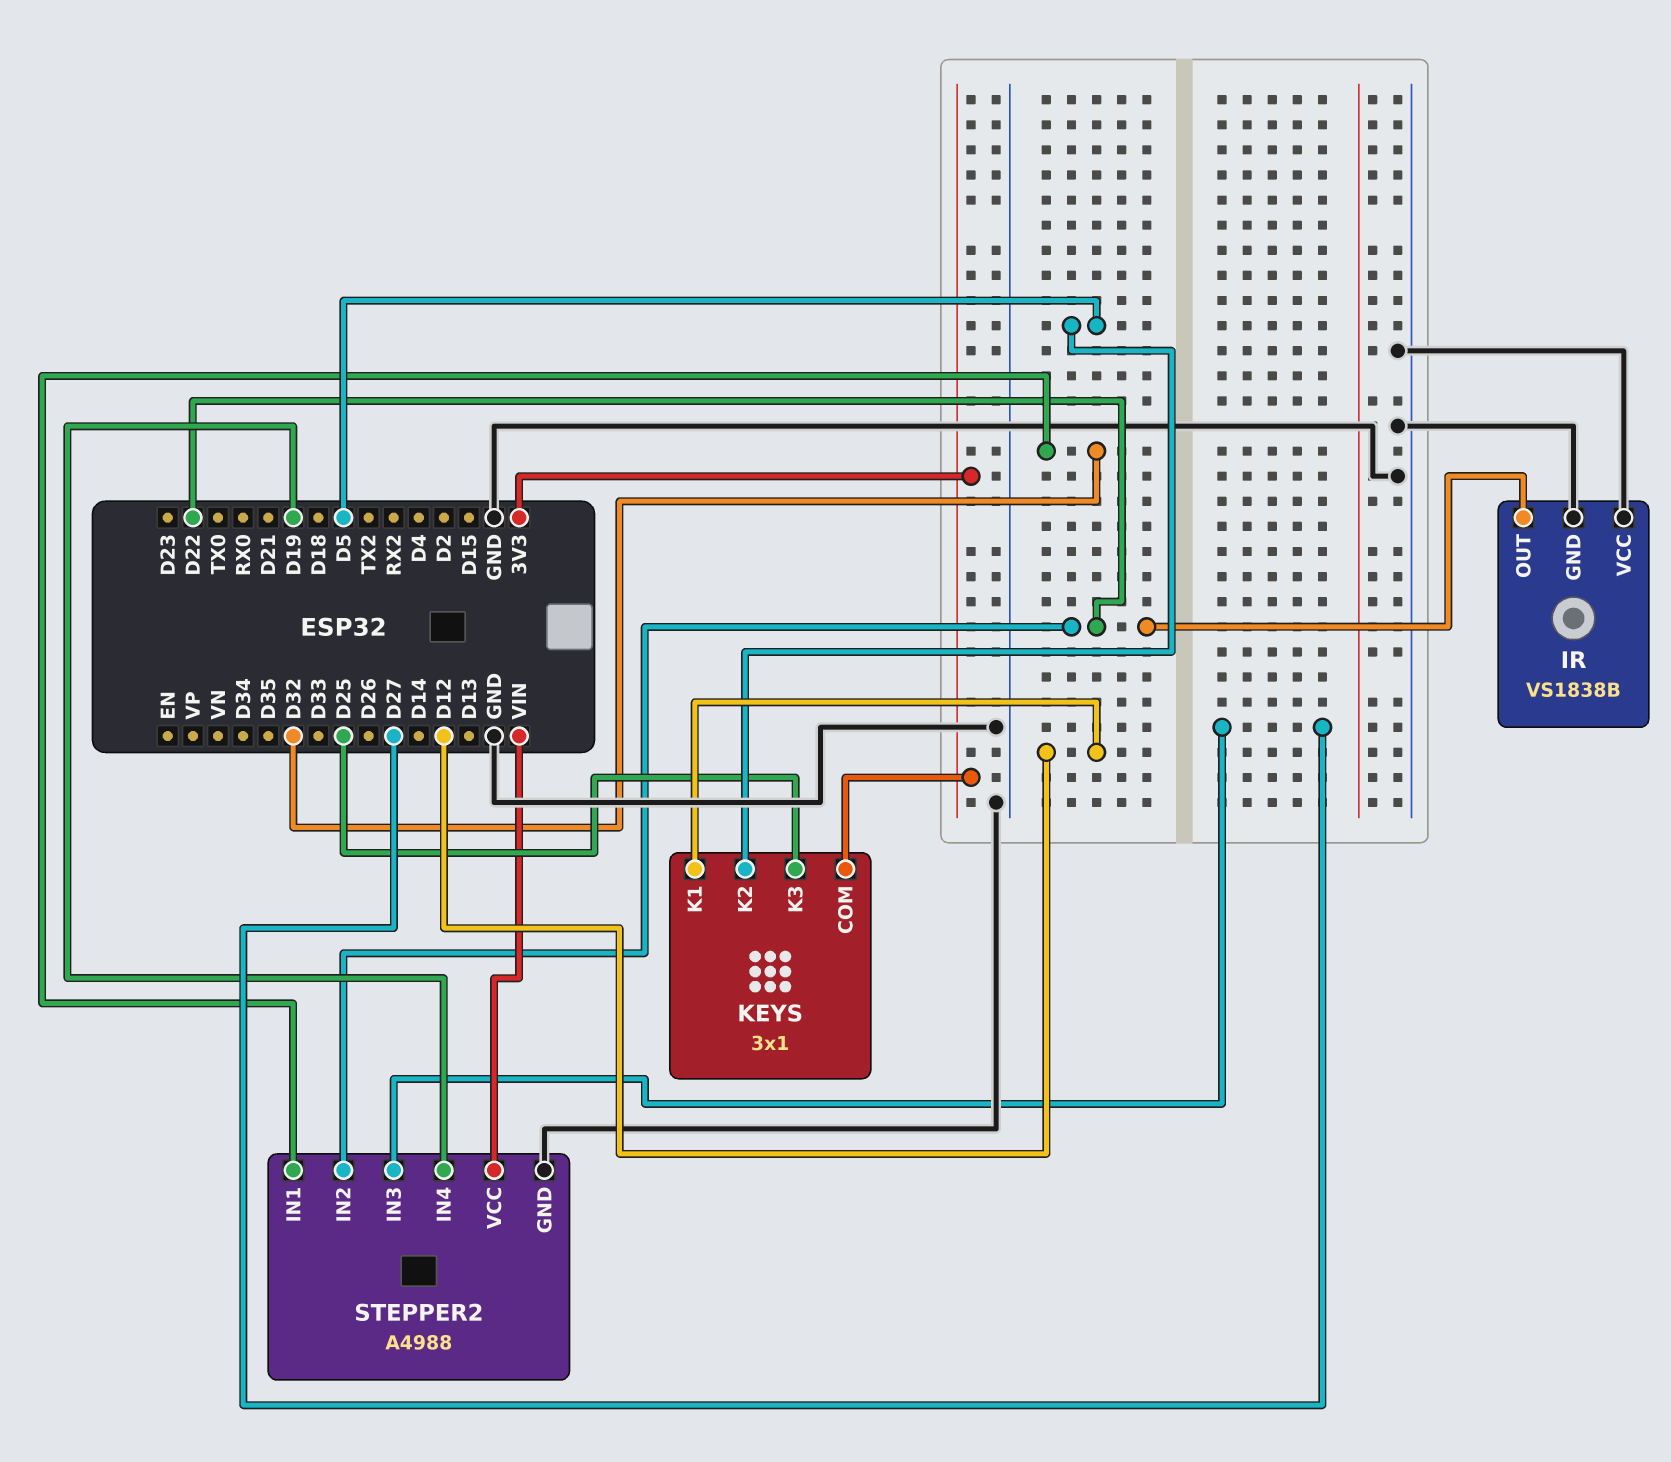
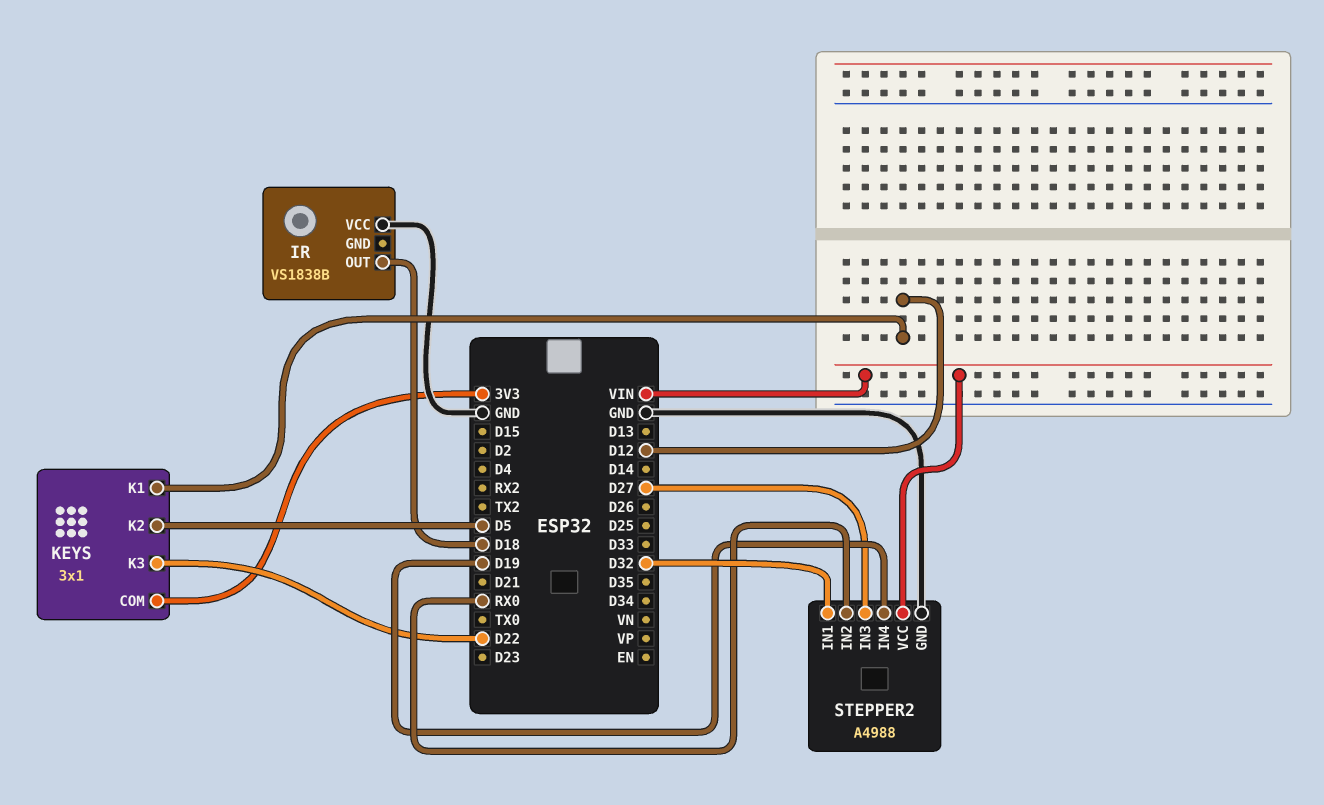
IR pin GND: GND -> none
IR pin OUT: D22 -> D18
KEYS pin K3: D25 -> D22
STEPPER2 pin IN2: D22 -> RX0

